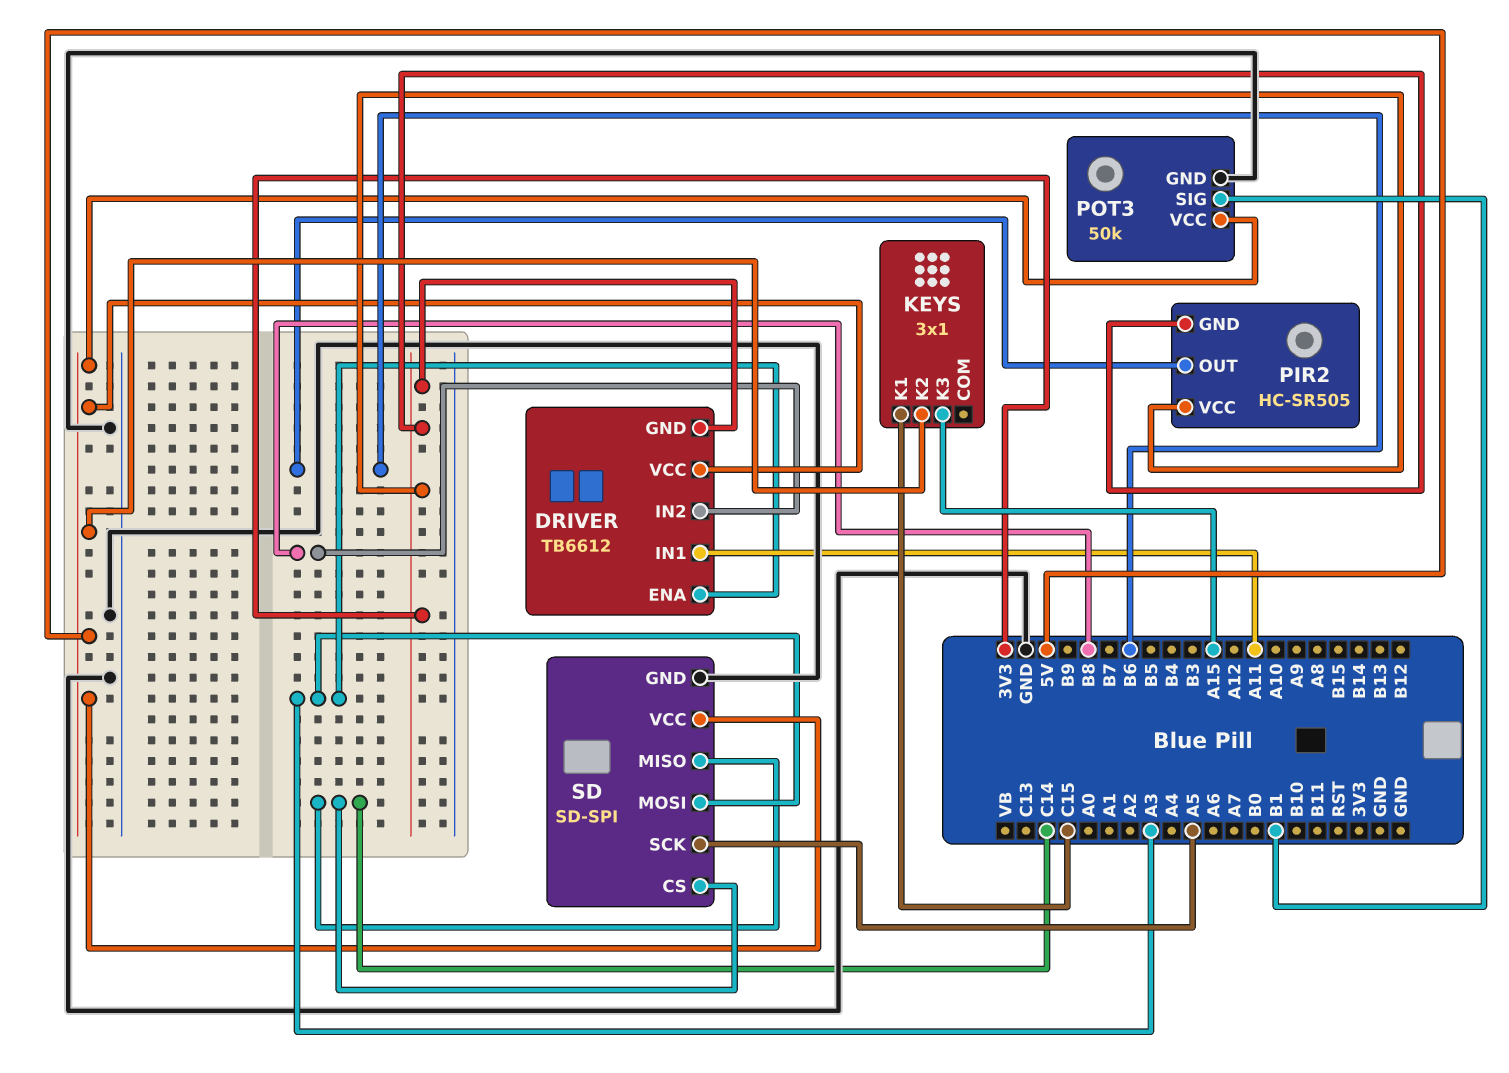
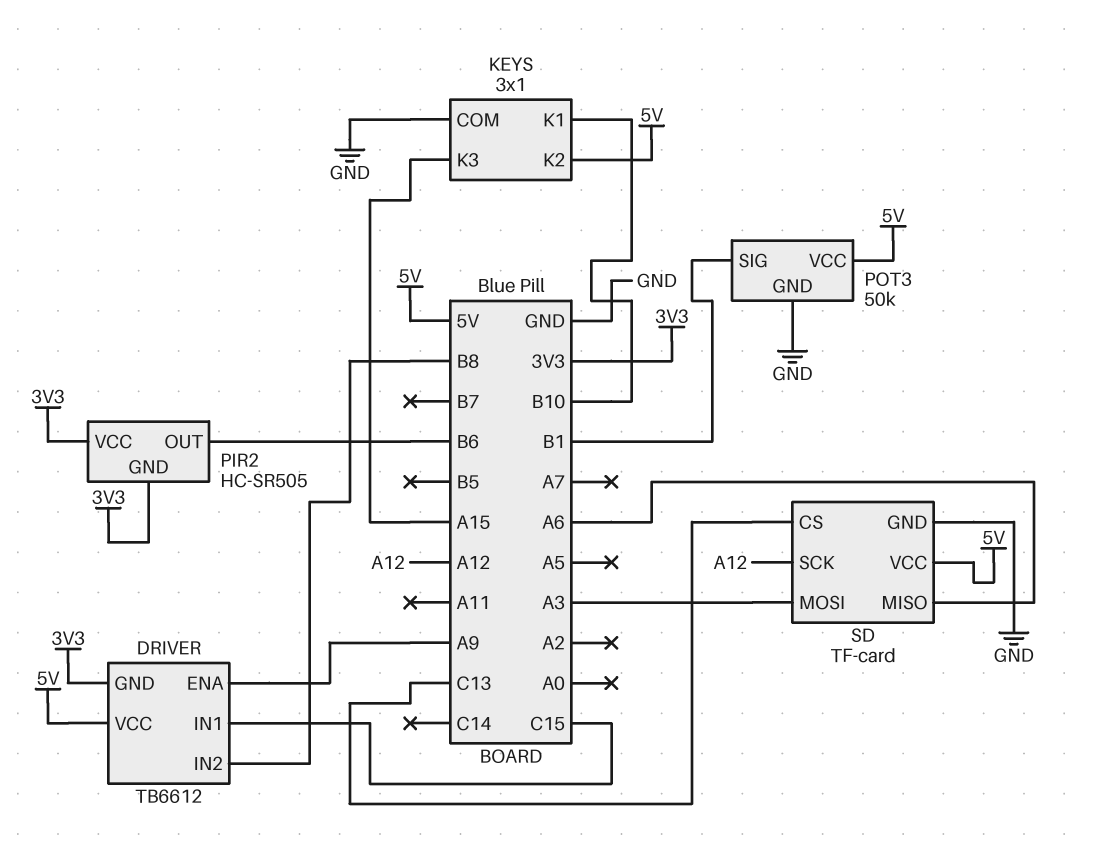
DRIVER pin ENA: A3 -> A9
DRIVER pin IN1: A11 -> C15
KEYS pin COM: none -> GND
KEYS pin K1: C15 -> B10
SD: SD-SPI -> TF-card
SD pin CS: C14 -> C13
SD pin MISO: C14 -> A6
SD pin SCK: A5 -> A12

